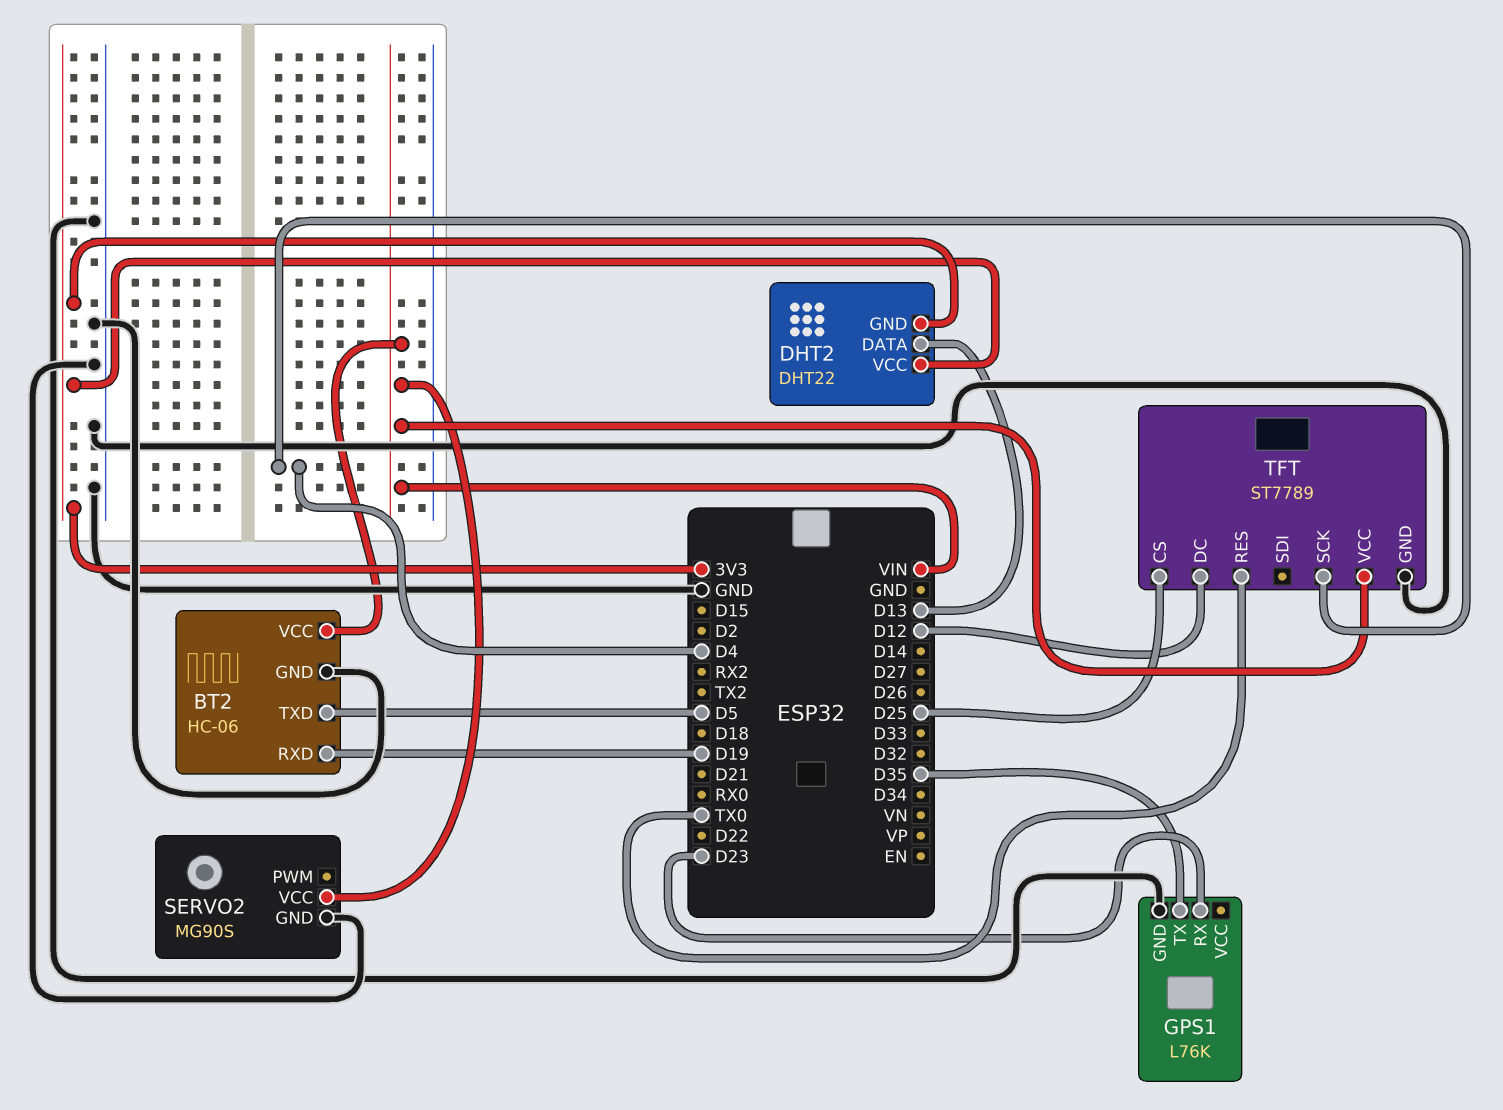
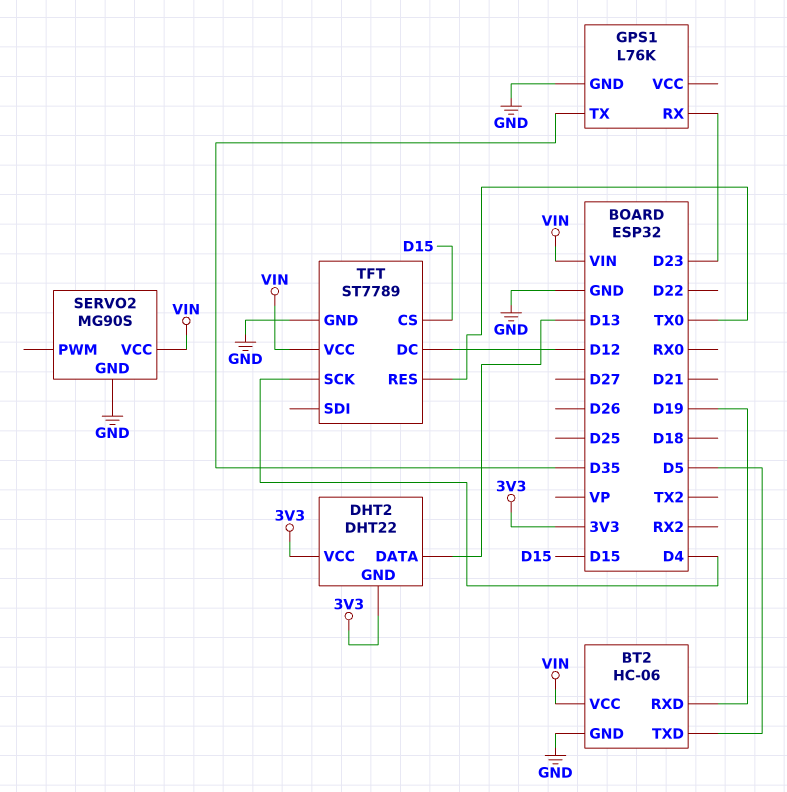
TFT pin CS: D25 -> D15

